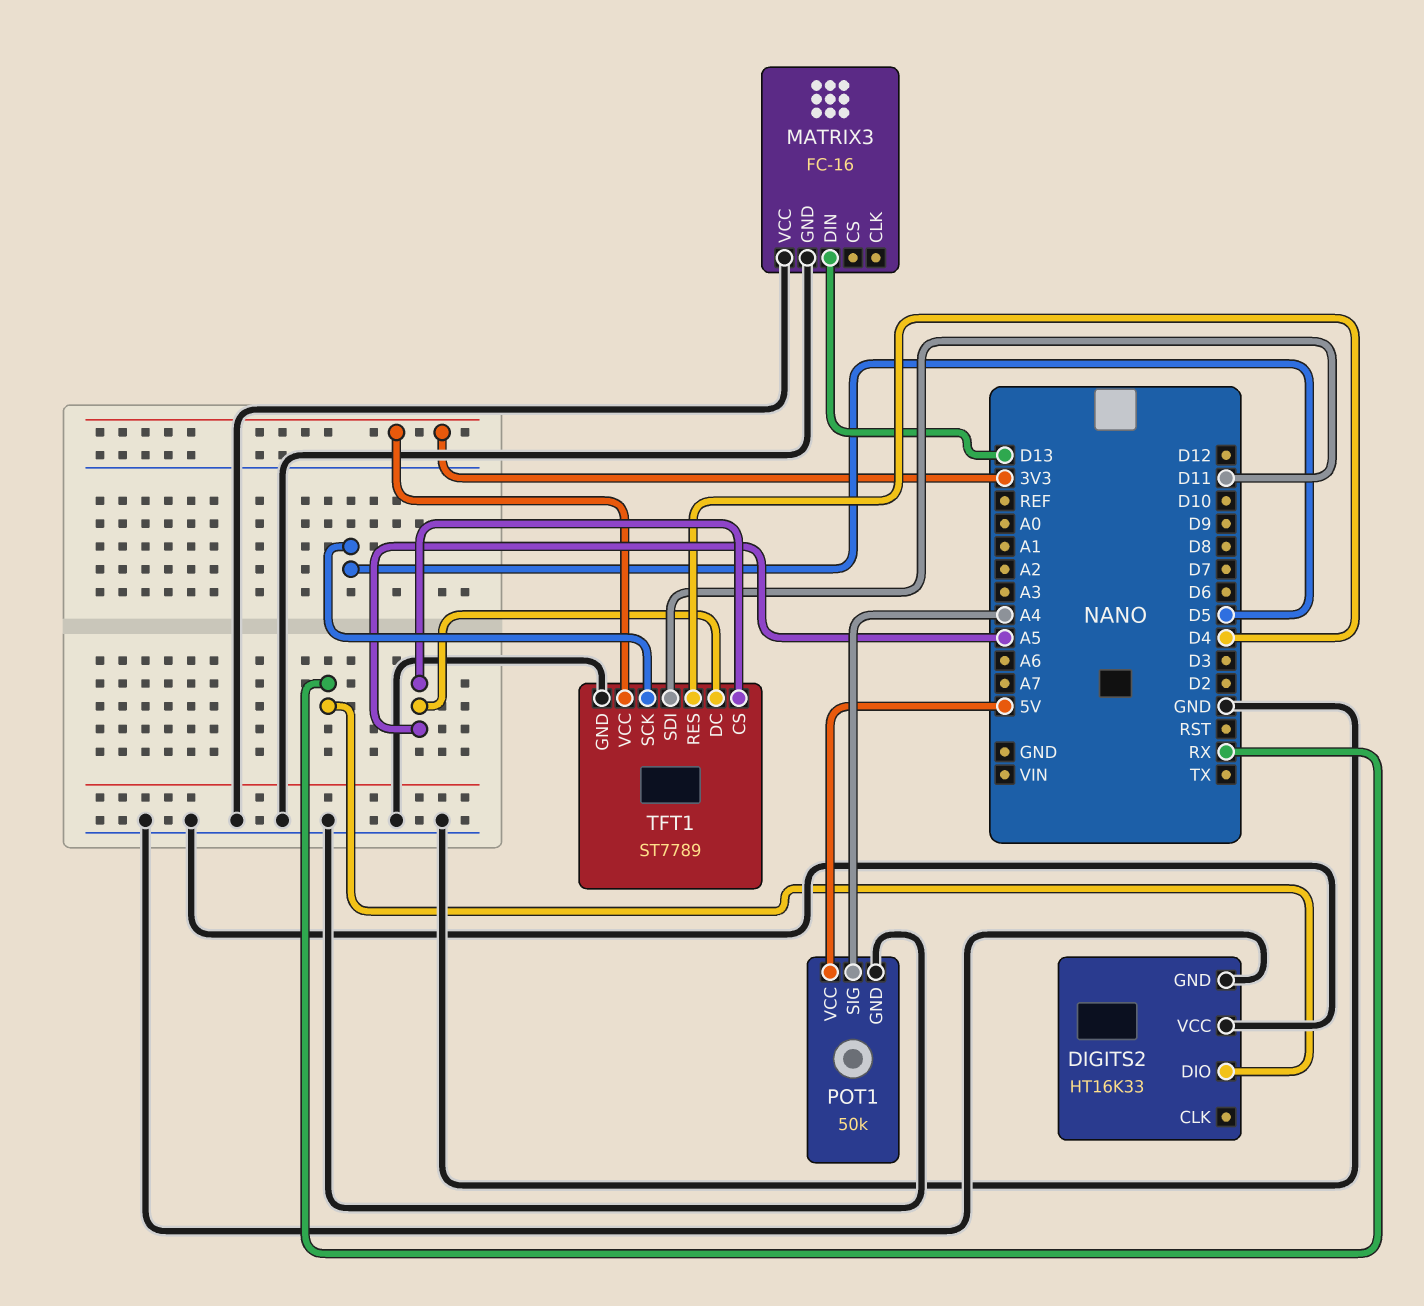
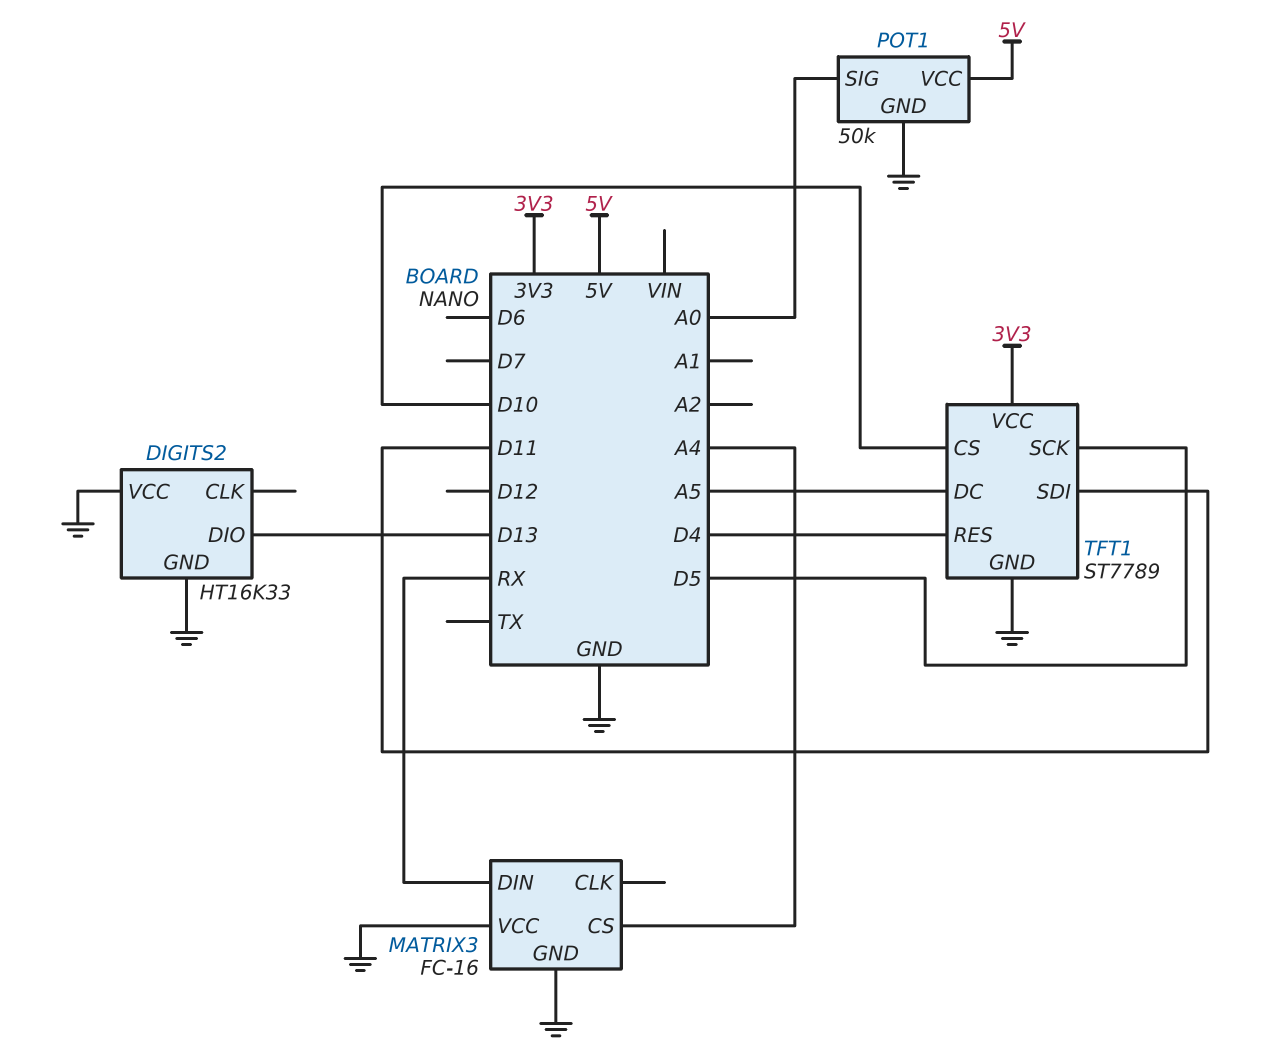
DIGITS2 pin DIO: RX -> D13
MATRIX3 pin CS: none -> A4
MATRIX3 pin DIN: D13 -> RX
POT1 pin SIG: A4 -> A0
TFT1 pin CS: A5 -> D10

